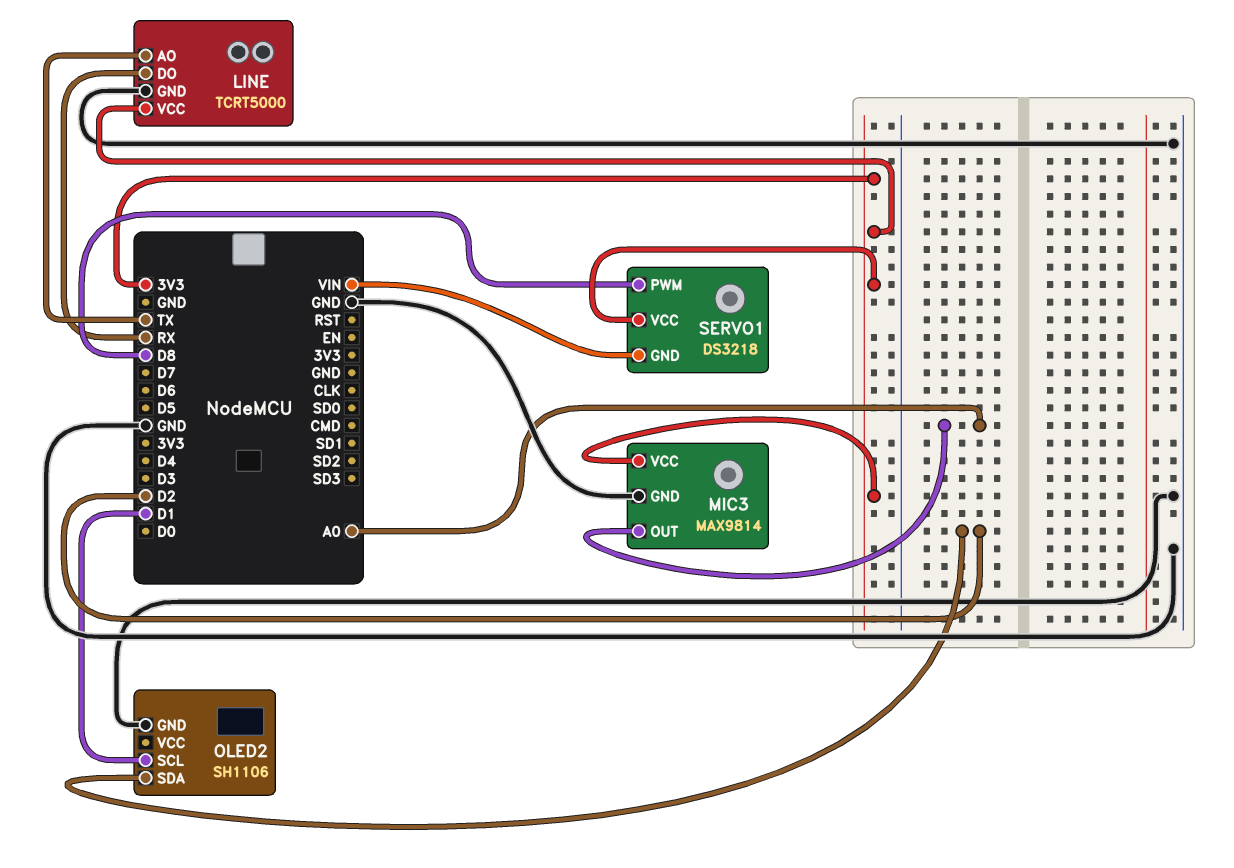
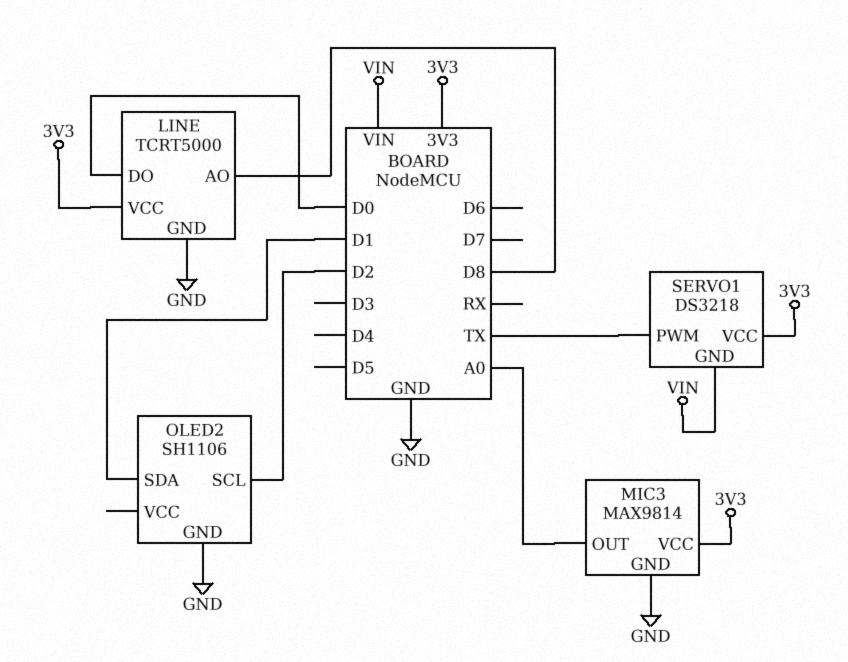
LINE pin AO: TX -> D8
LINE pin DO: RX -> D0
OLED2 pin SCL: D1 -> D2
OLED2 pin SDA: D2 -> D1
SERVO1 pin PWM: D8 -> TX

